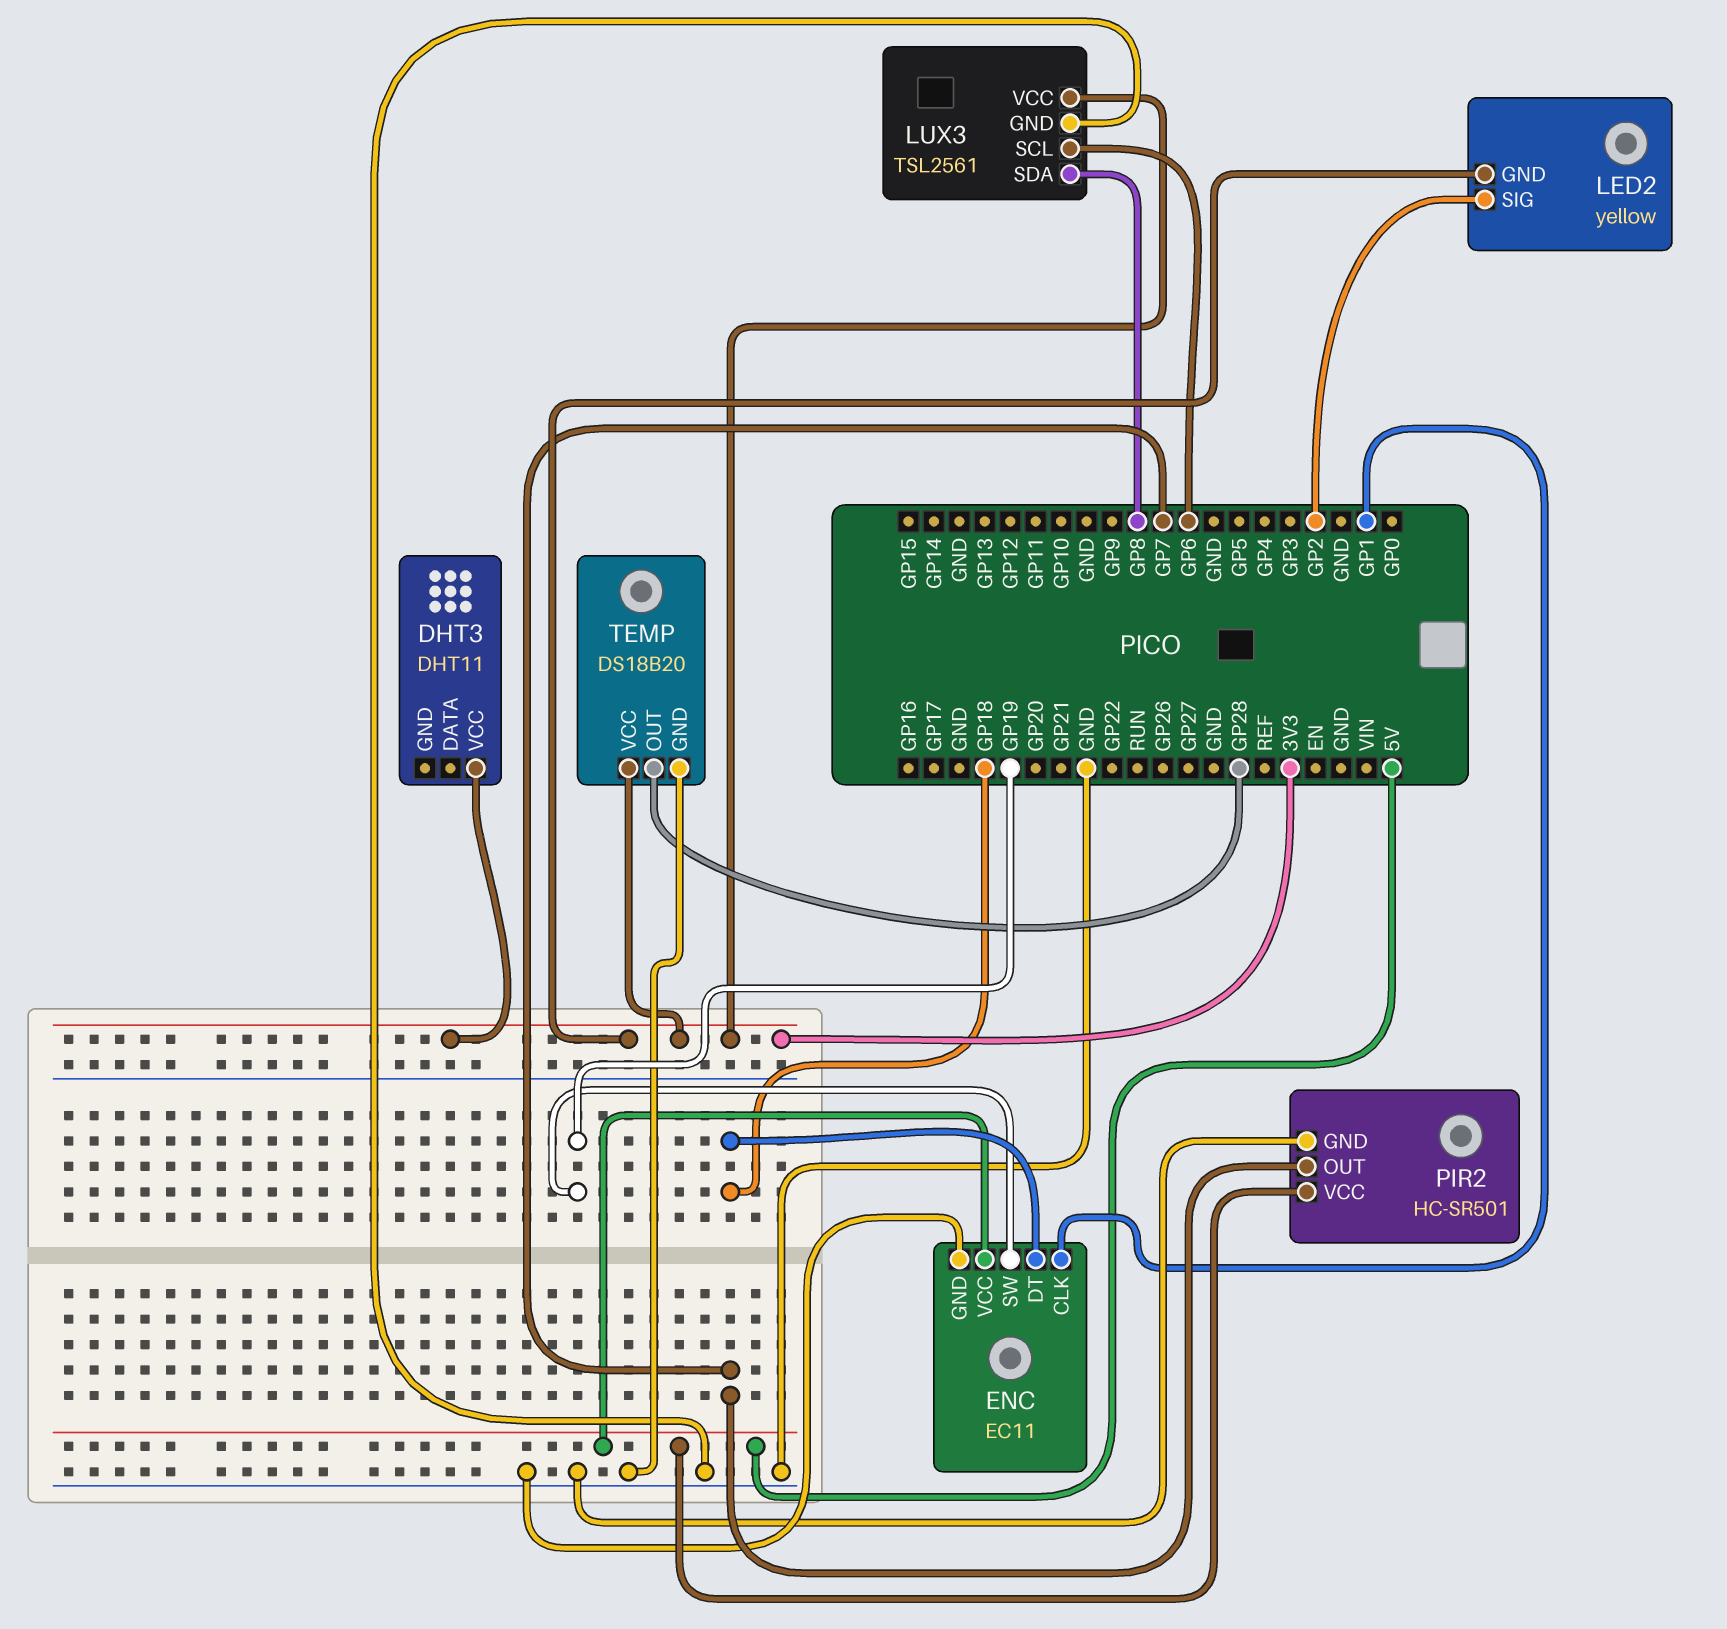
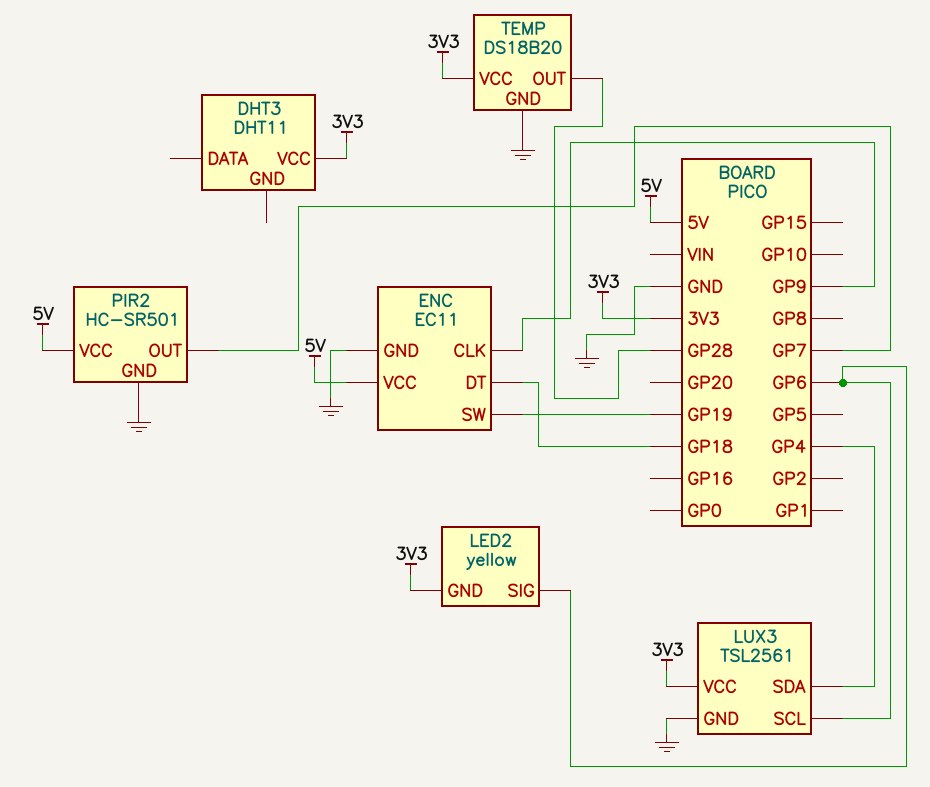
ENC pin CLK: GP1 -> GP9
LED2 pin SIG: GP2 -> GP6
LUX3 pin SDA: GP8 -> GP4

